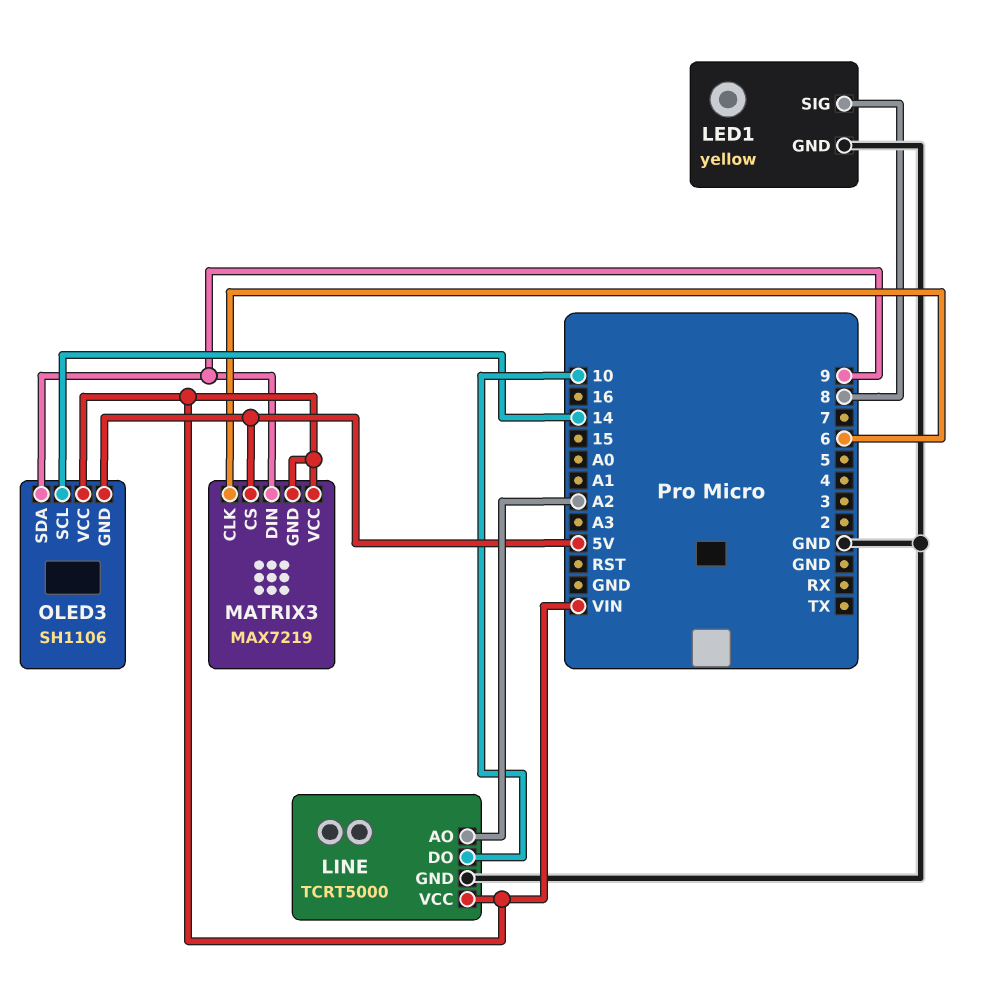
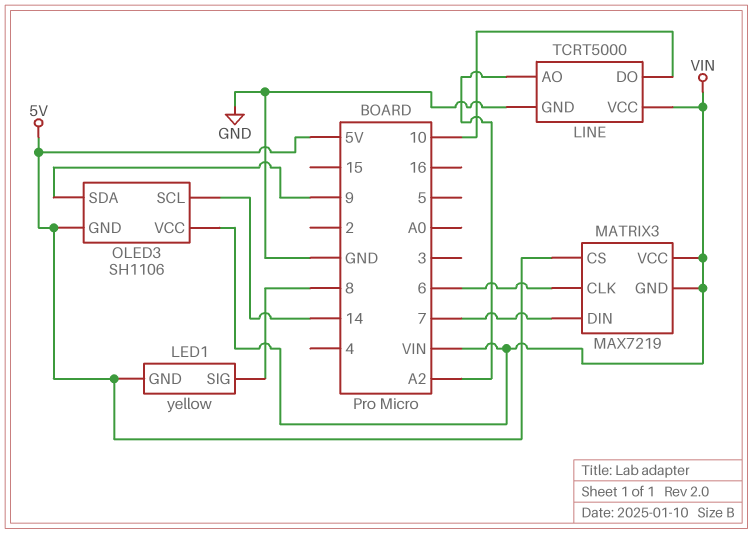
LED1 pin GND: GND -> 5V
MATRIX3 pin DIN: 9 -> 7

